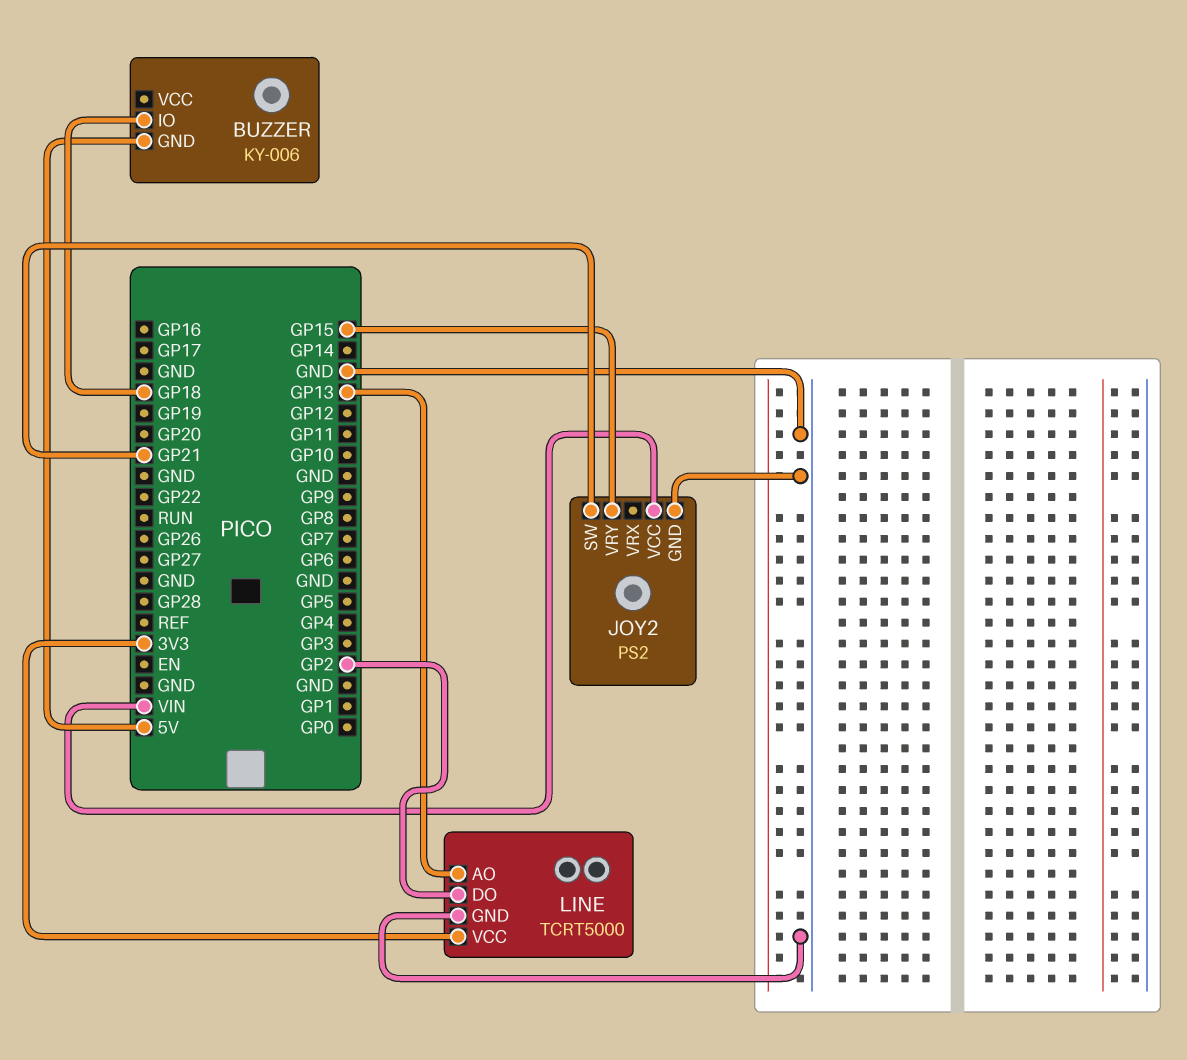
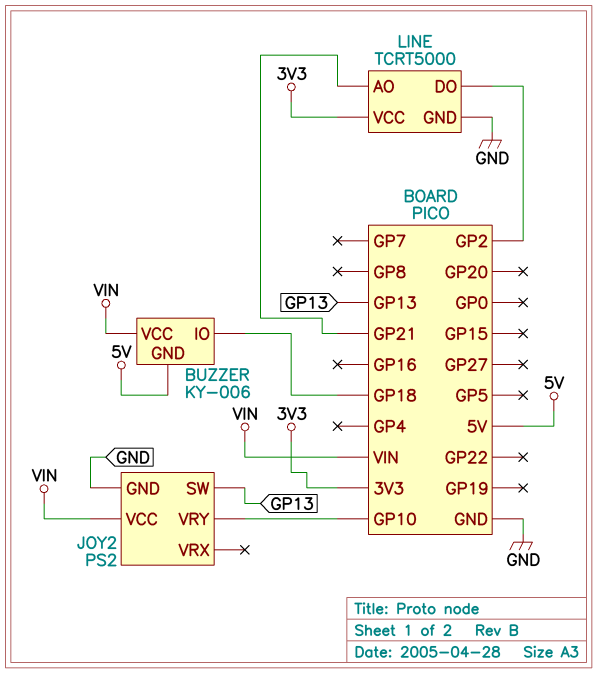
BUZZER pin VCC: none -> VIN
JOY2 pin SW: GP21 -> GP13
JOY2 pin VRY: GP15 -> GP10
LINE pin AO: GP13 -> GP21

